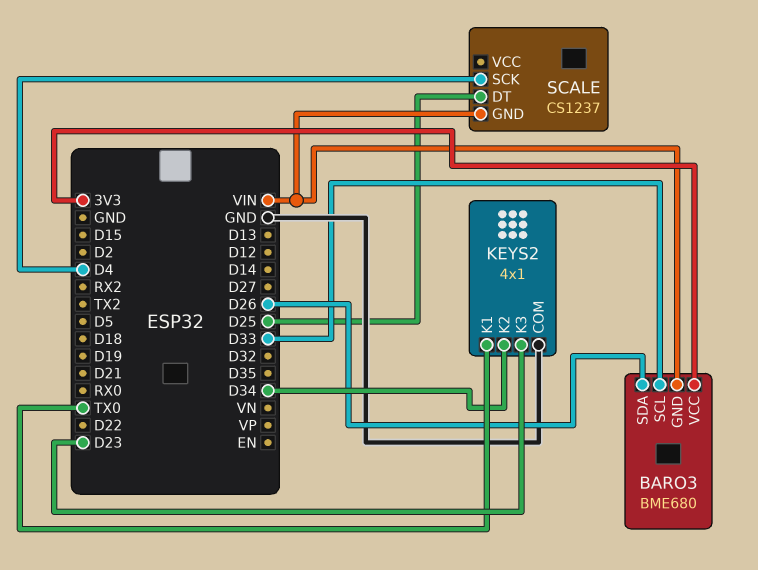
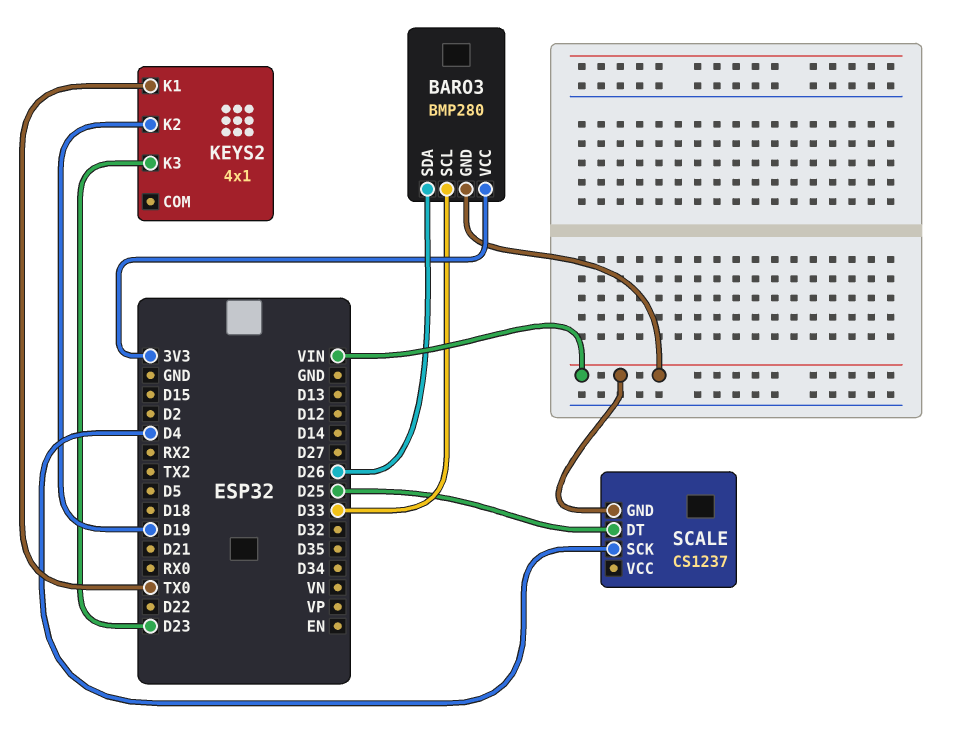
BARO3: BME680 -> BMP280
KEYS2 pin COM: GND -> none
KEYS2 pin K2: D34 -> D19

